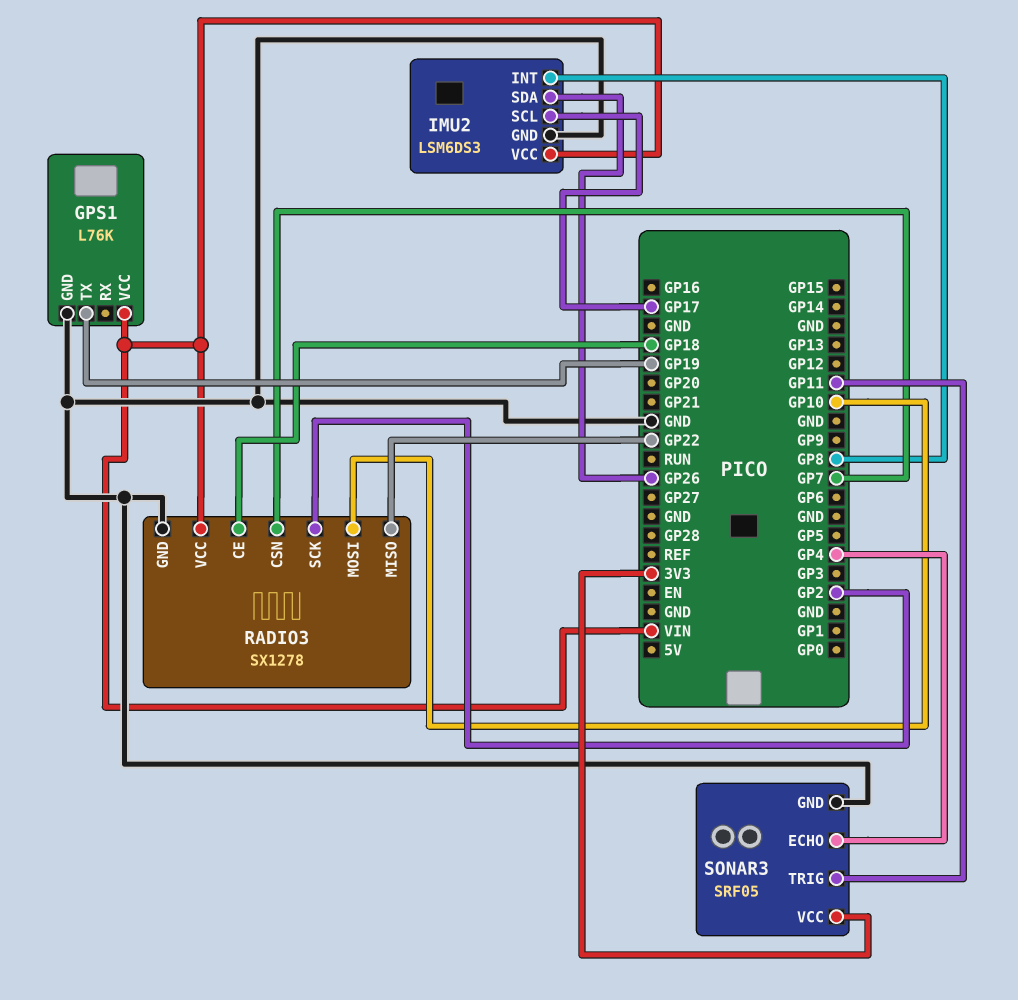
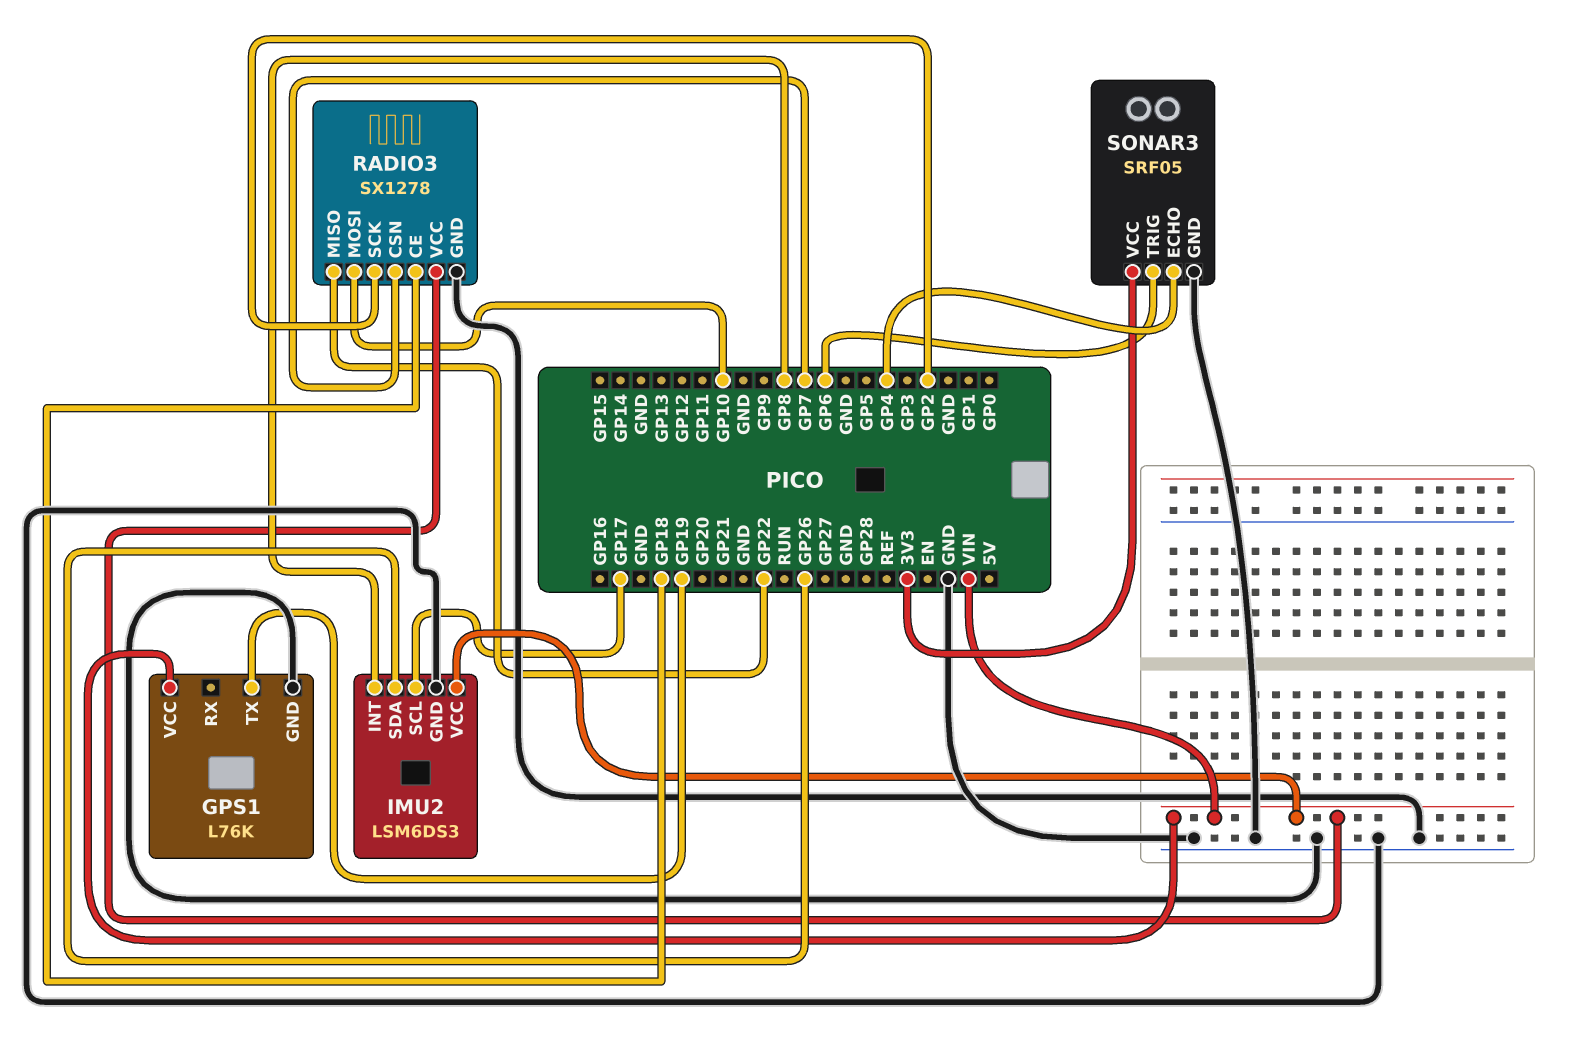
SONAR3 pin TRIG: GP11 -> GP6

